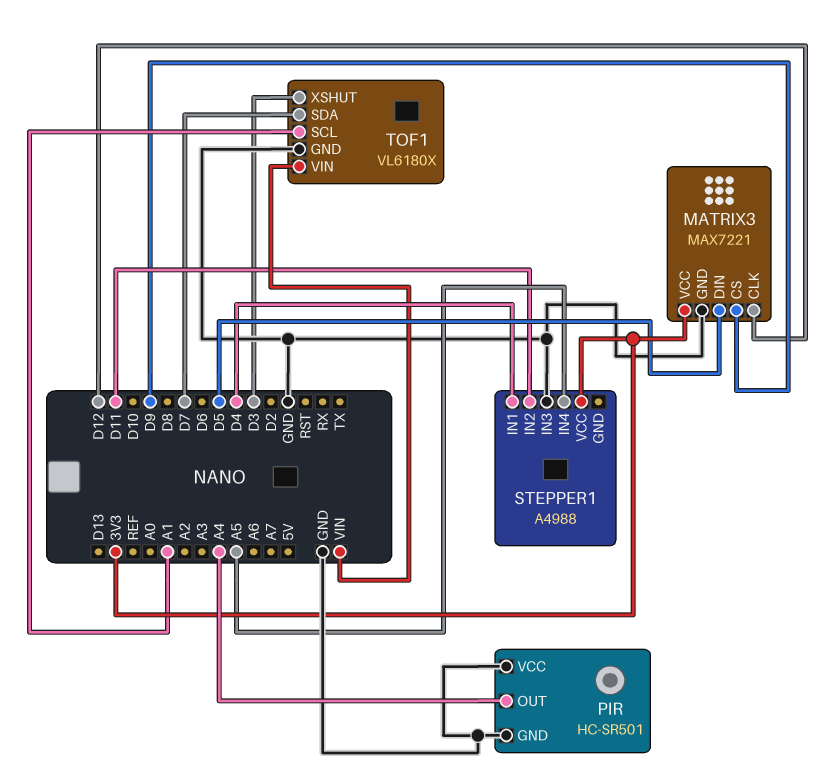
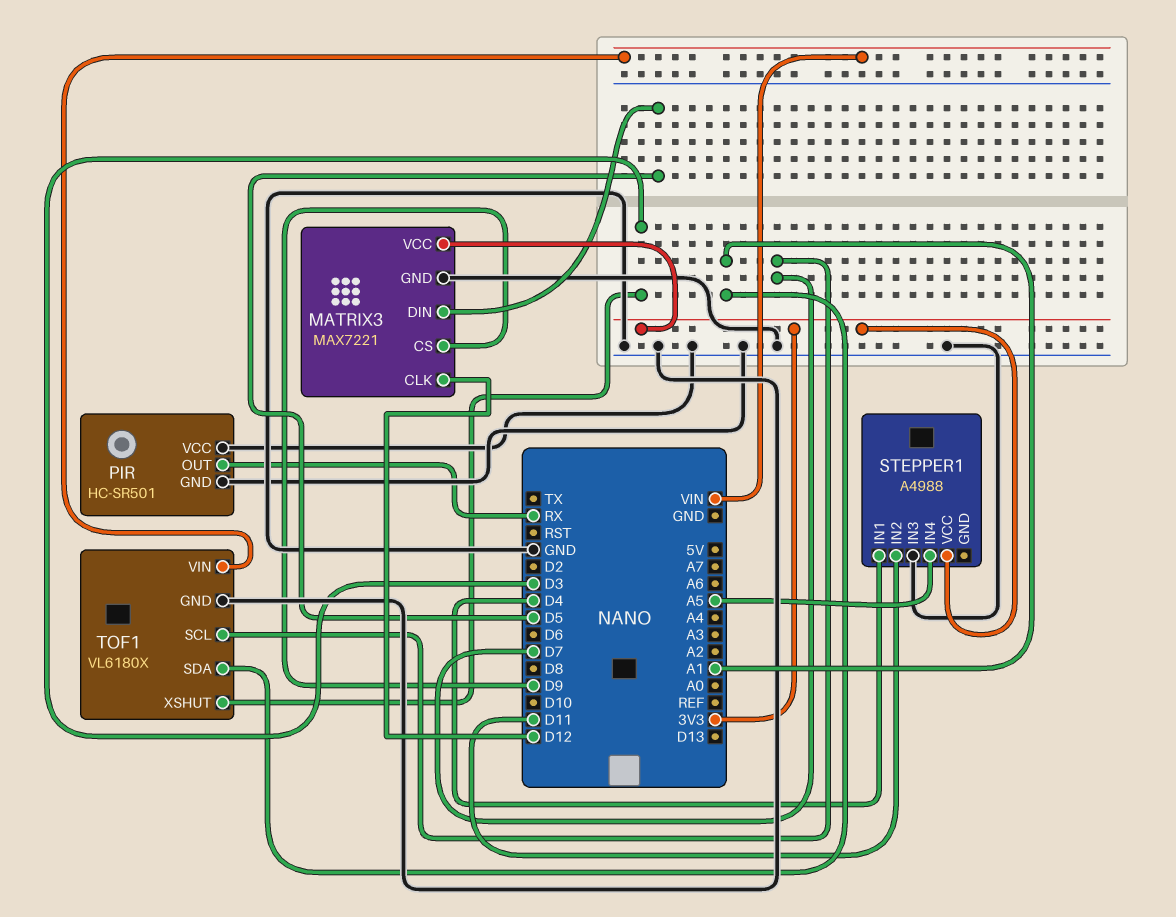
PIR pin OUT: A4 -> RX
TOF1 pin SCL: A1 -> D7
TOF1 pin SDA: D7 -> A1

